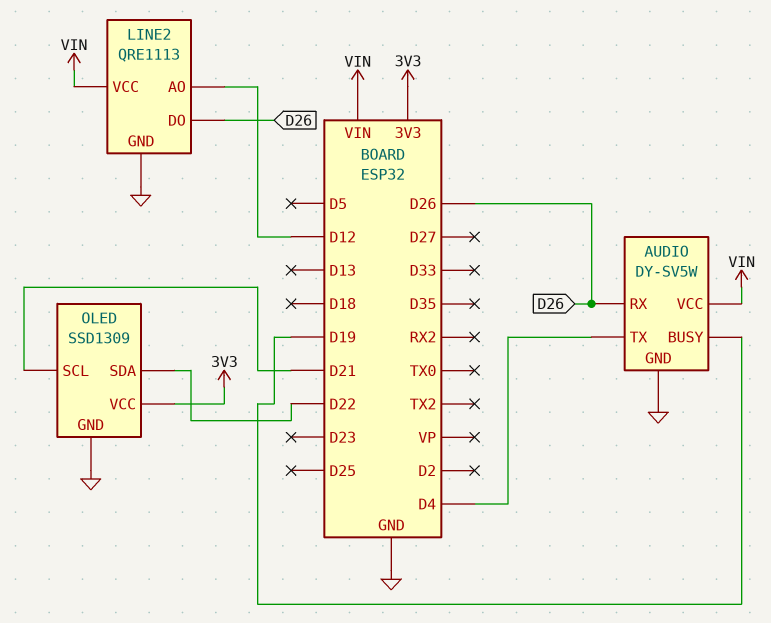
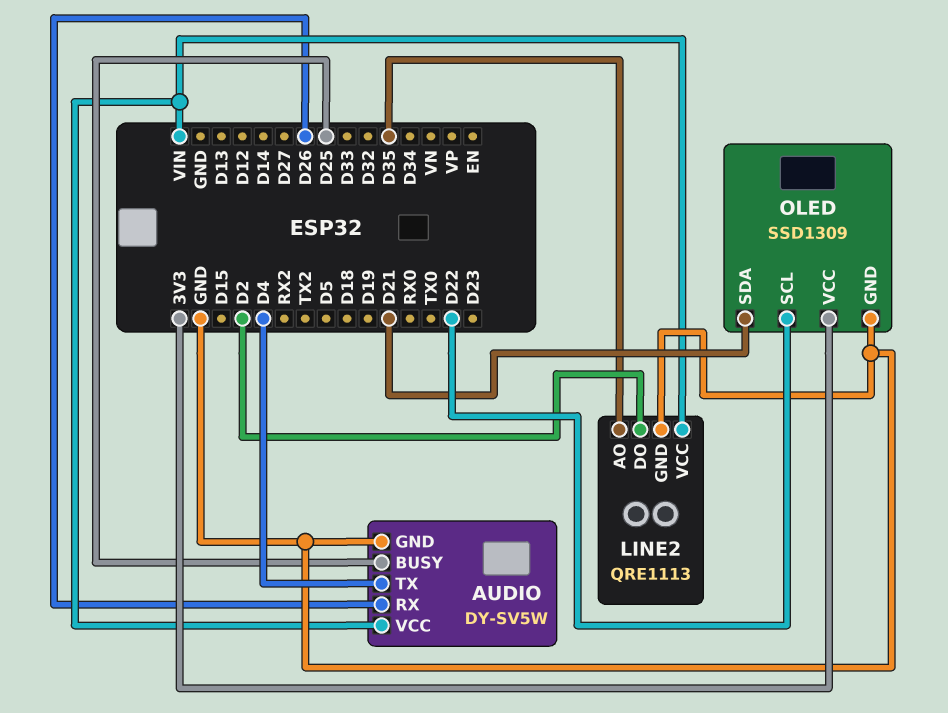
AUDIO pin BUSY: D19 -> D25
LINE2 pin AO: D12 -> D35
LINE2 pin DO: D26 -> D2
OLED pin SCL: D21 -> D22
OLED pin SDA: D22 -> D21

